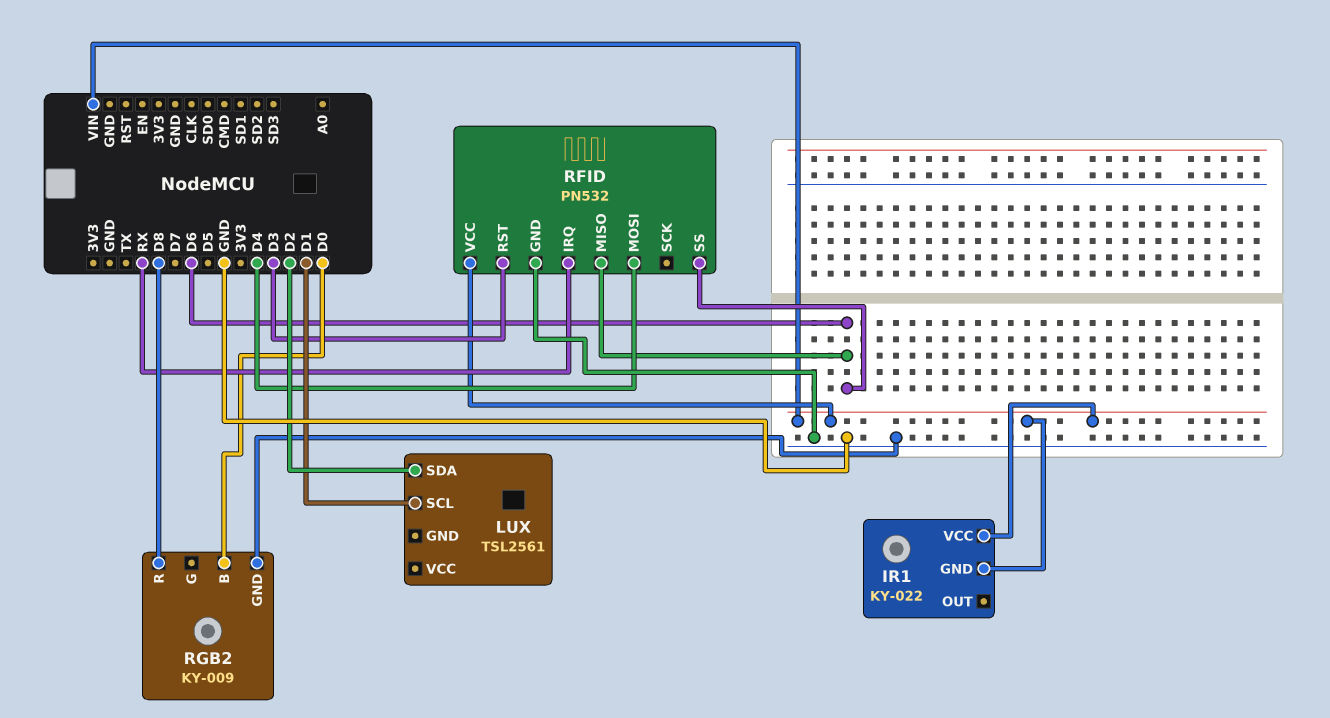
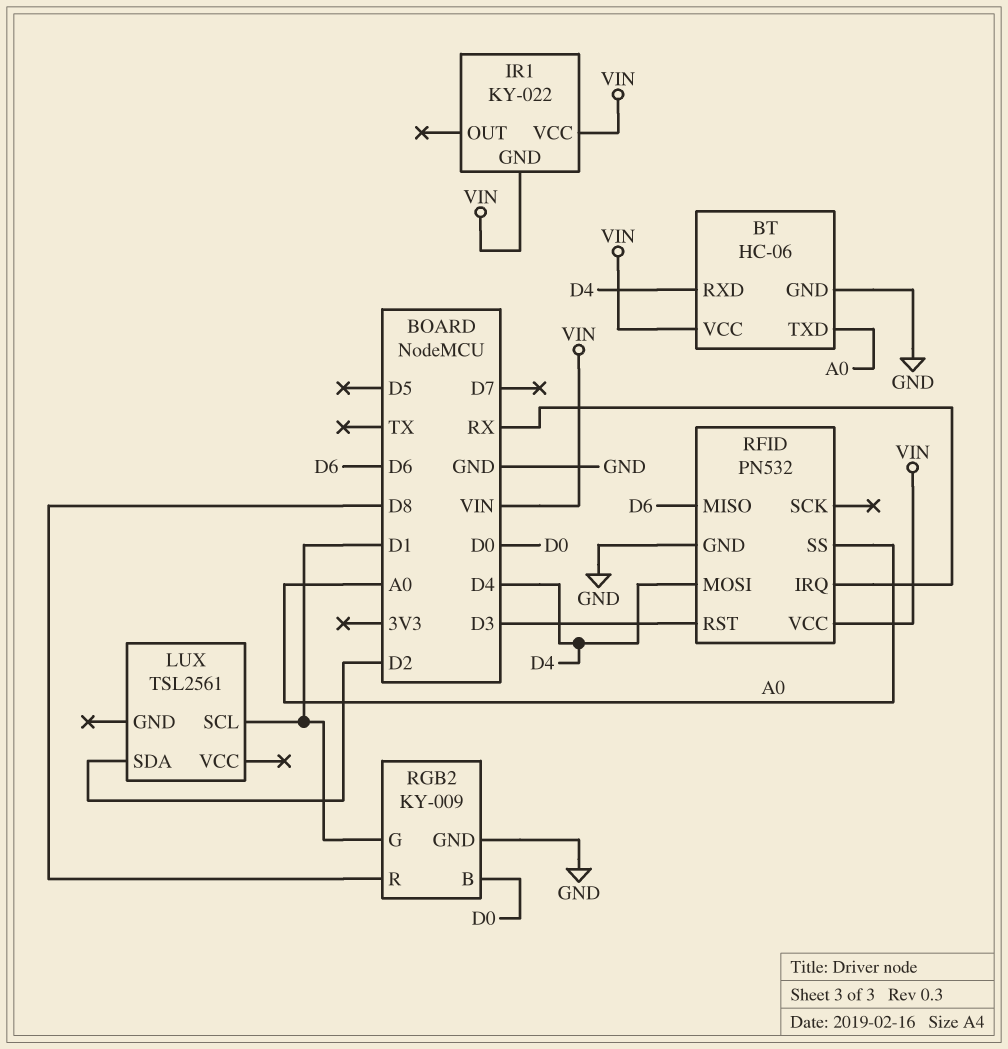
BT: none -> HC-06
BT pin GND: none -> GND
BT pin RXD: none -> D4
BT pin TXD: none -> A0
BT pin VCC: none -> VIN
RFID pin SS: D6 -> A0
RGB2 pin G: none -> D1

